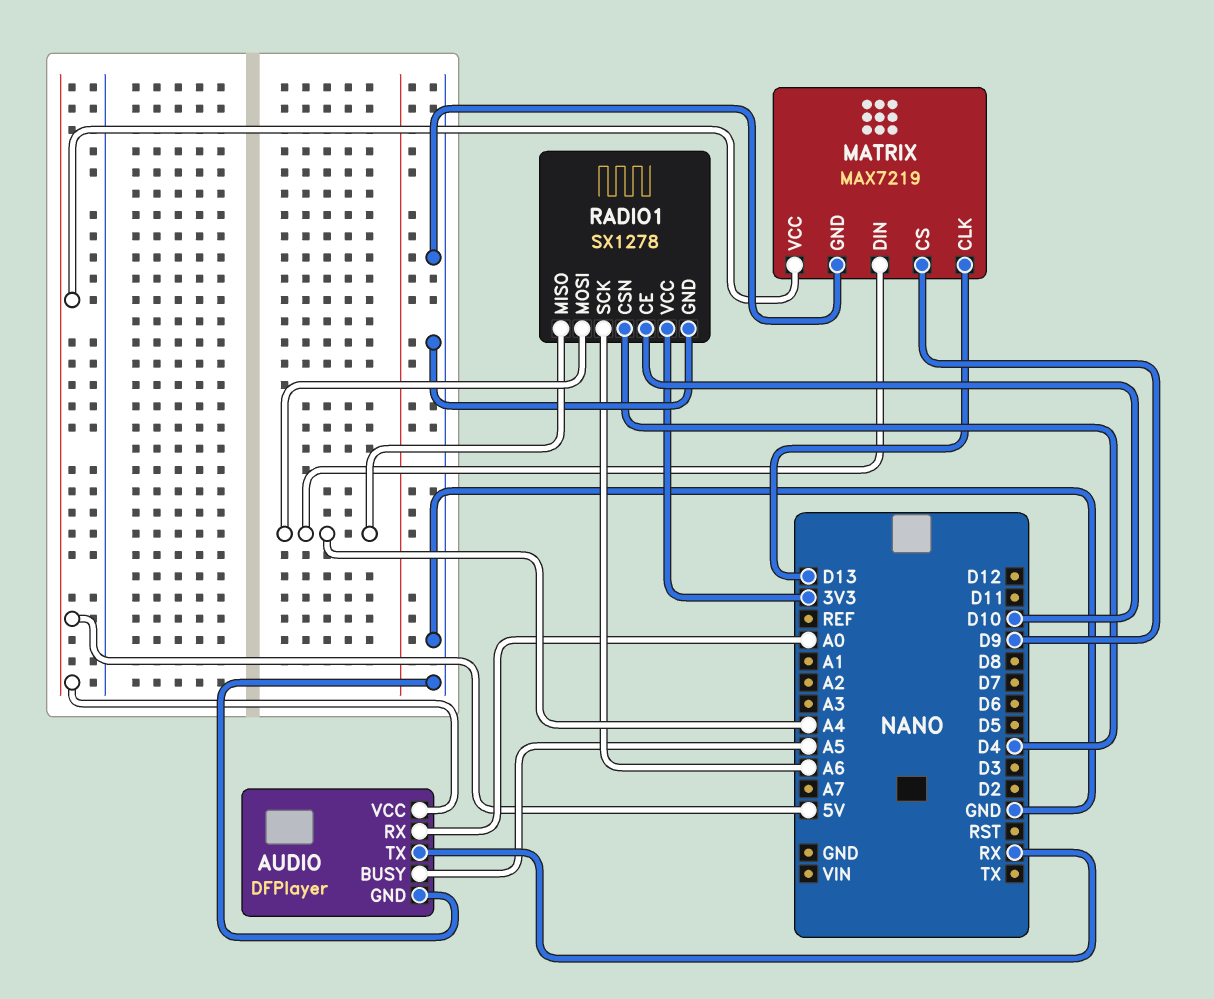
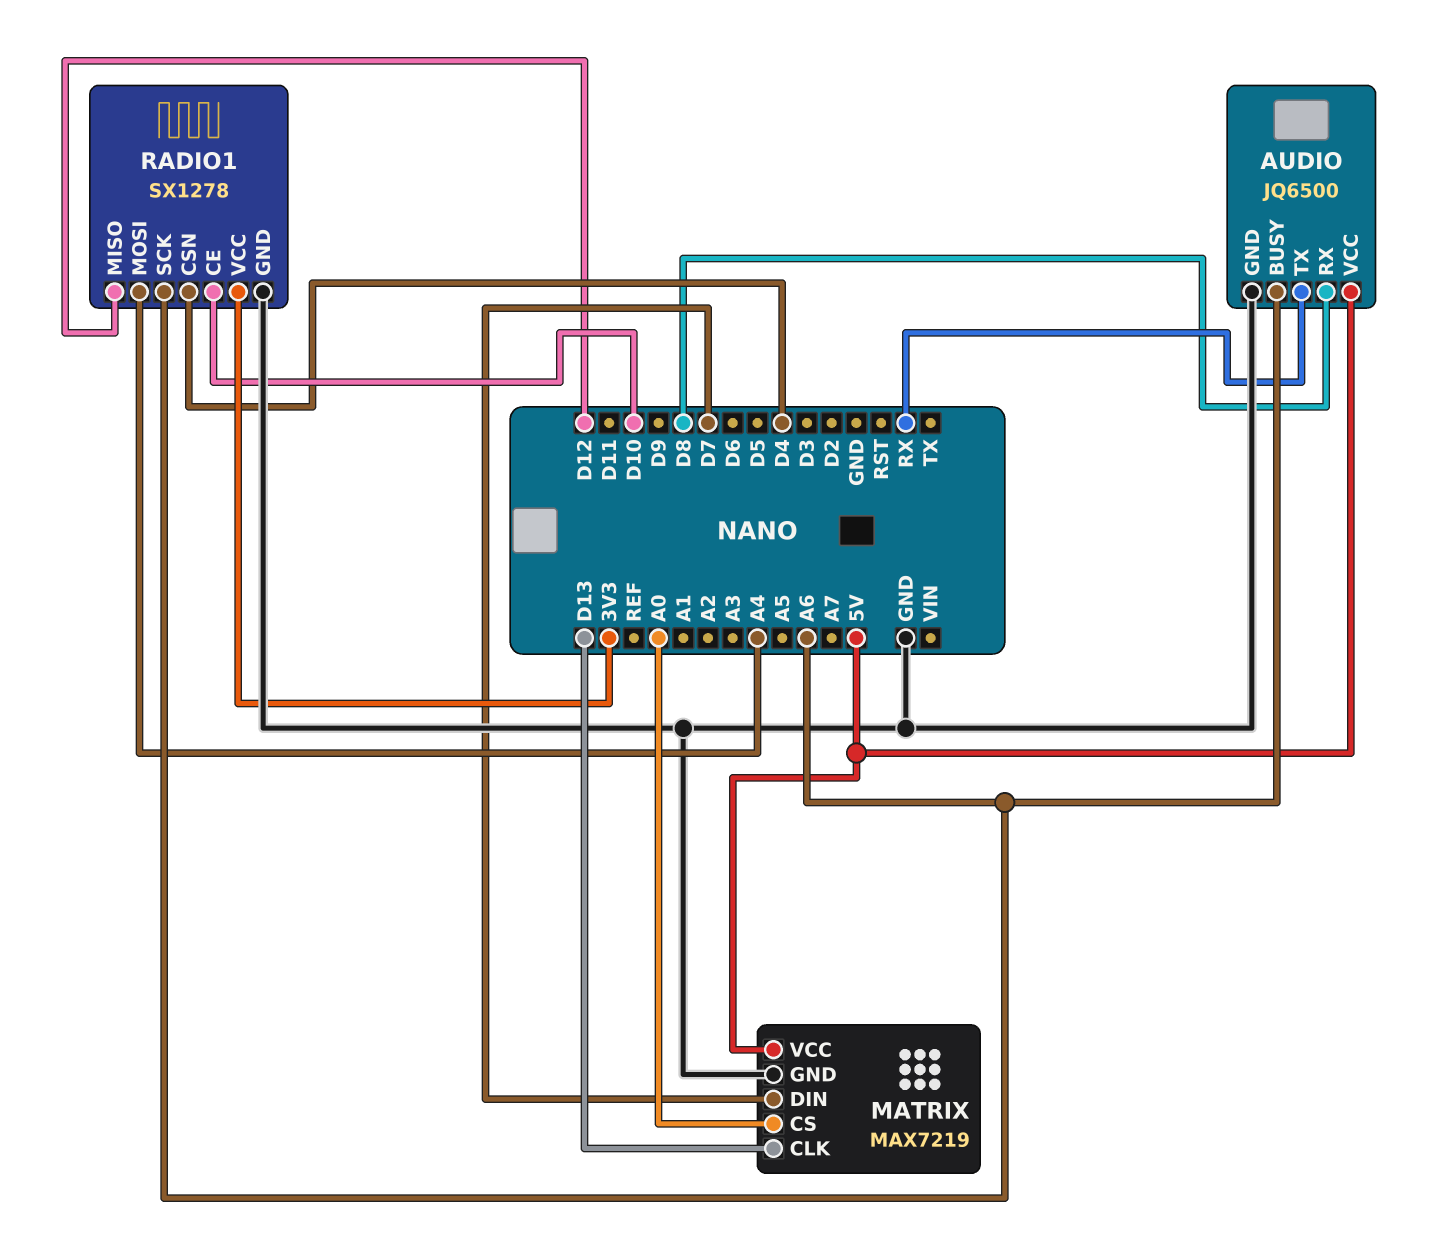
AUDIO: DFPlayer -> JQ6500
AUDIO pin BUSY: A5 -> A6
AUDIO pin RX: A0 -> D8
MATRIX pin CS: D9 -> A0
MATRIX pin DIN: A4 -> D7
RADIO1 pin MISO: A4 -> D12

